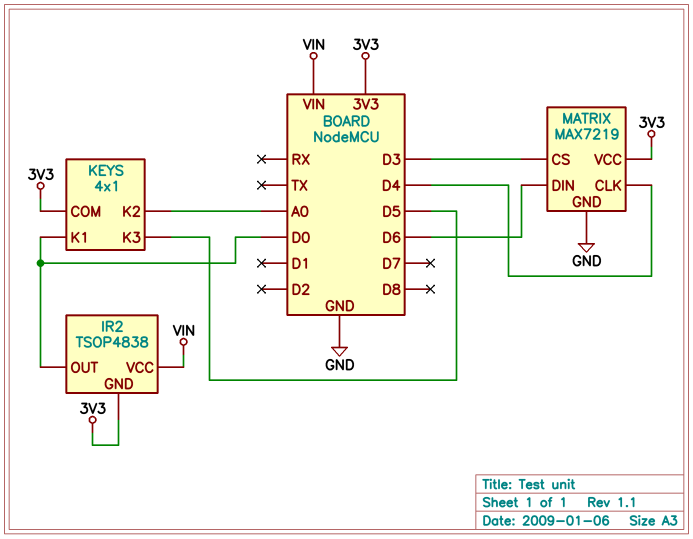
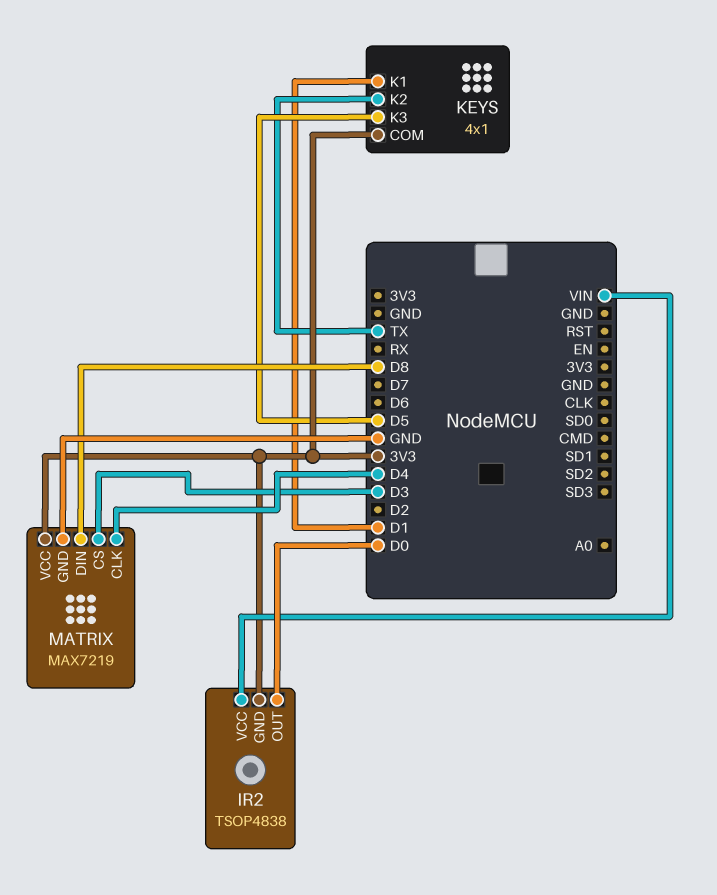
KEYS pin K1: D0 -> D1
KEYS pin K2: A0 -> TX
MATRIX pin DIN: D6 -> D8

